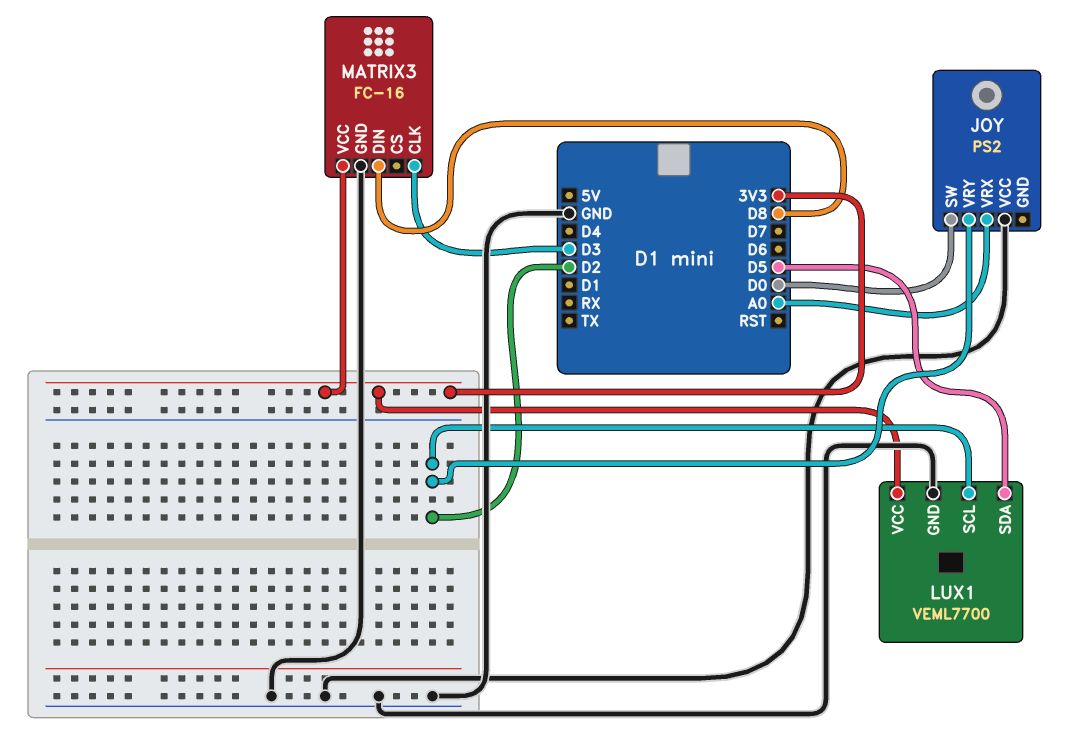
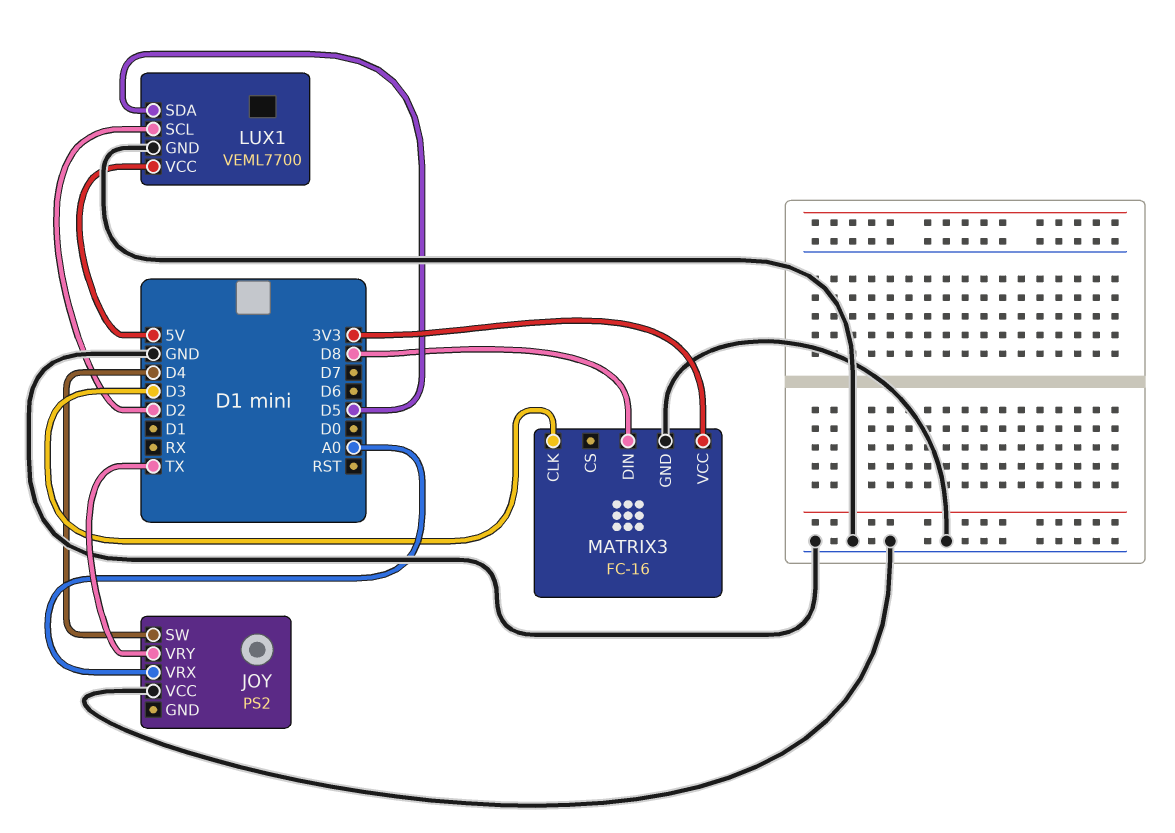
JOY pin SW: D0 -> D4
JOY pin VRY: D2 -> TX
LUX1 pin VCC: 3V3 -> 5V

